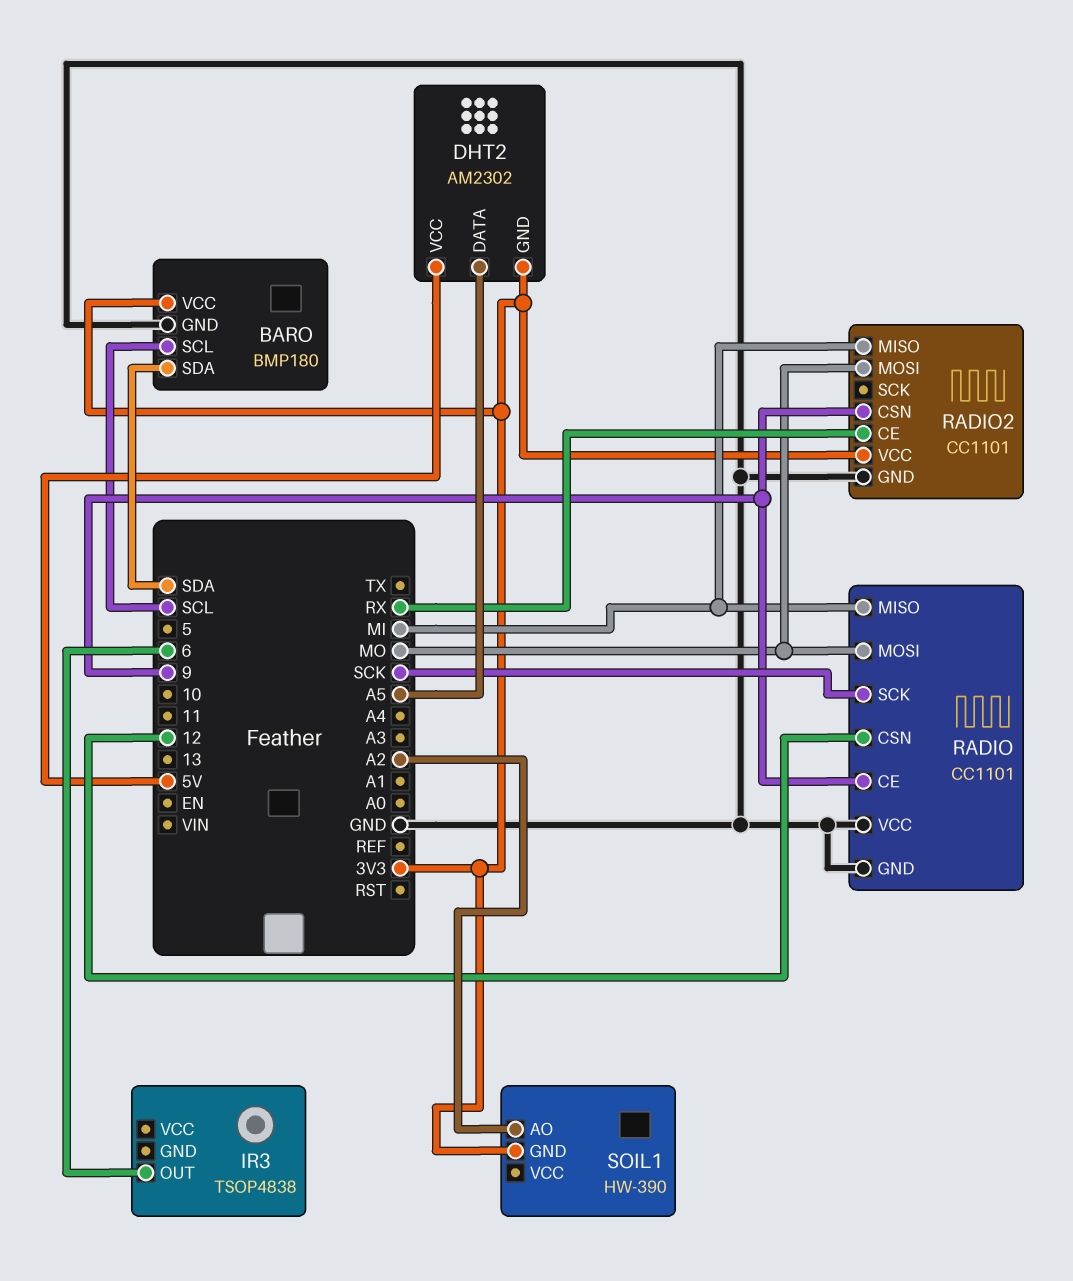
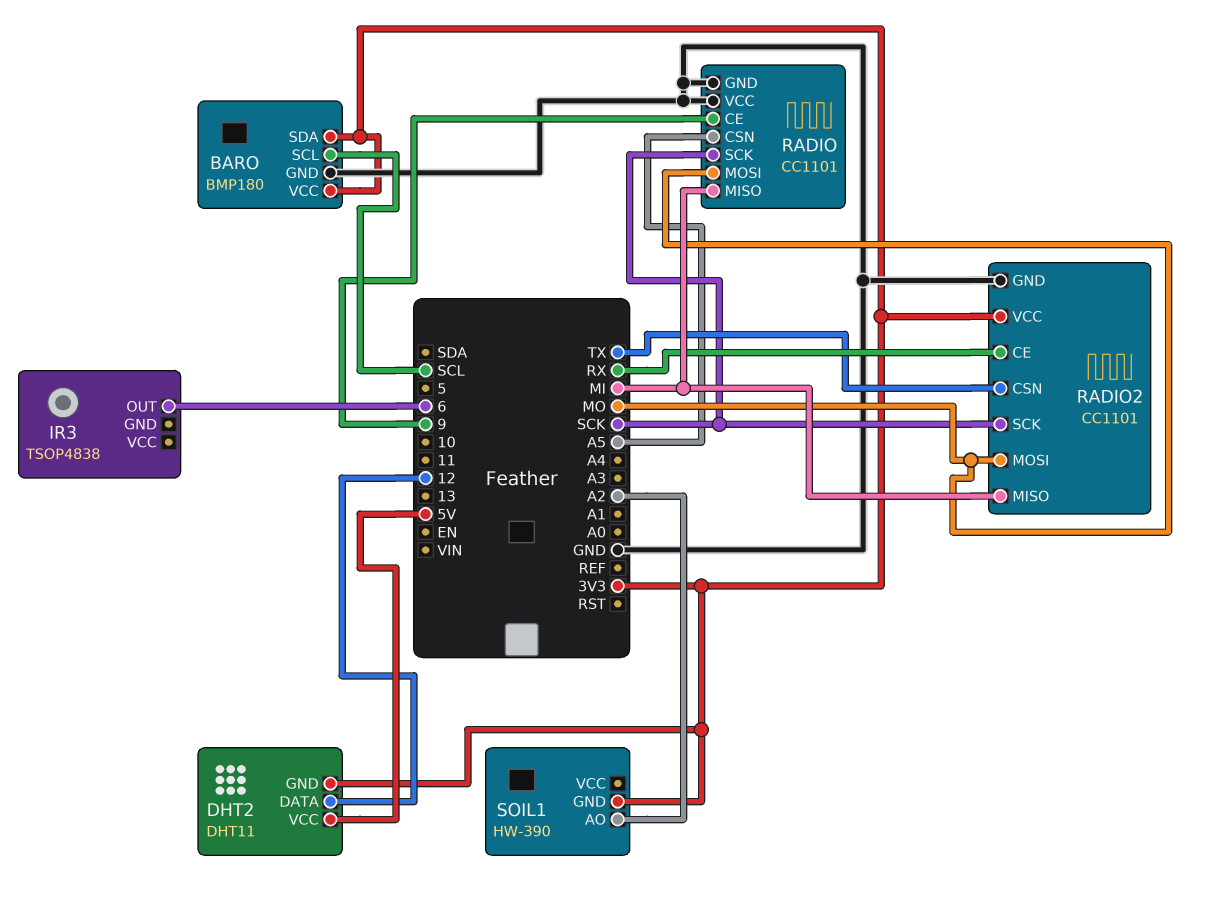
BARO pin SDA: SDA -> 3V3
DHT2: AM2302 -> DHT11
DHT2 pin DATA: A5 -> 12
RADIO pin CSN: 12 -> A5
RADIO2 pin CSN: 9 -> TX
RADIO2 pin SCK: none -> SCK

